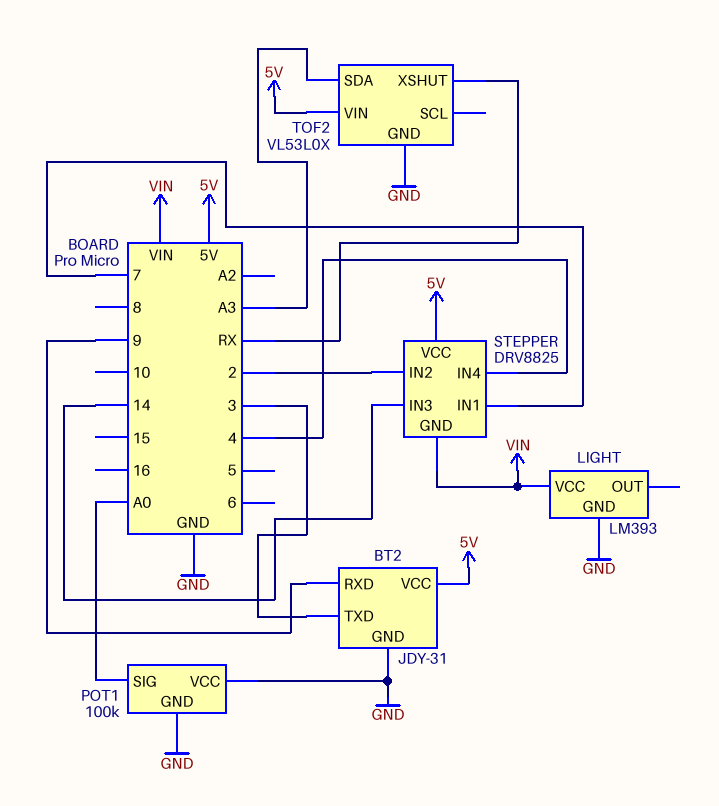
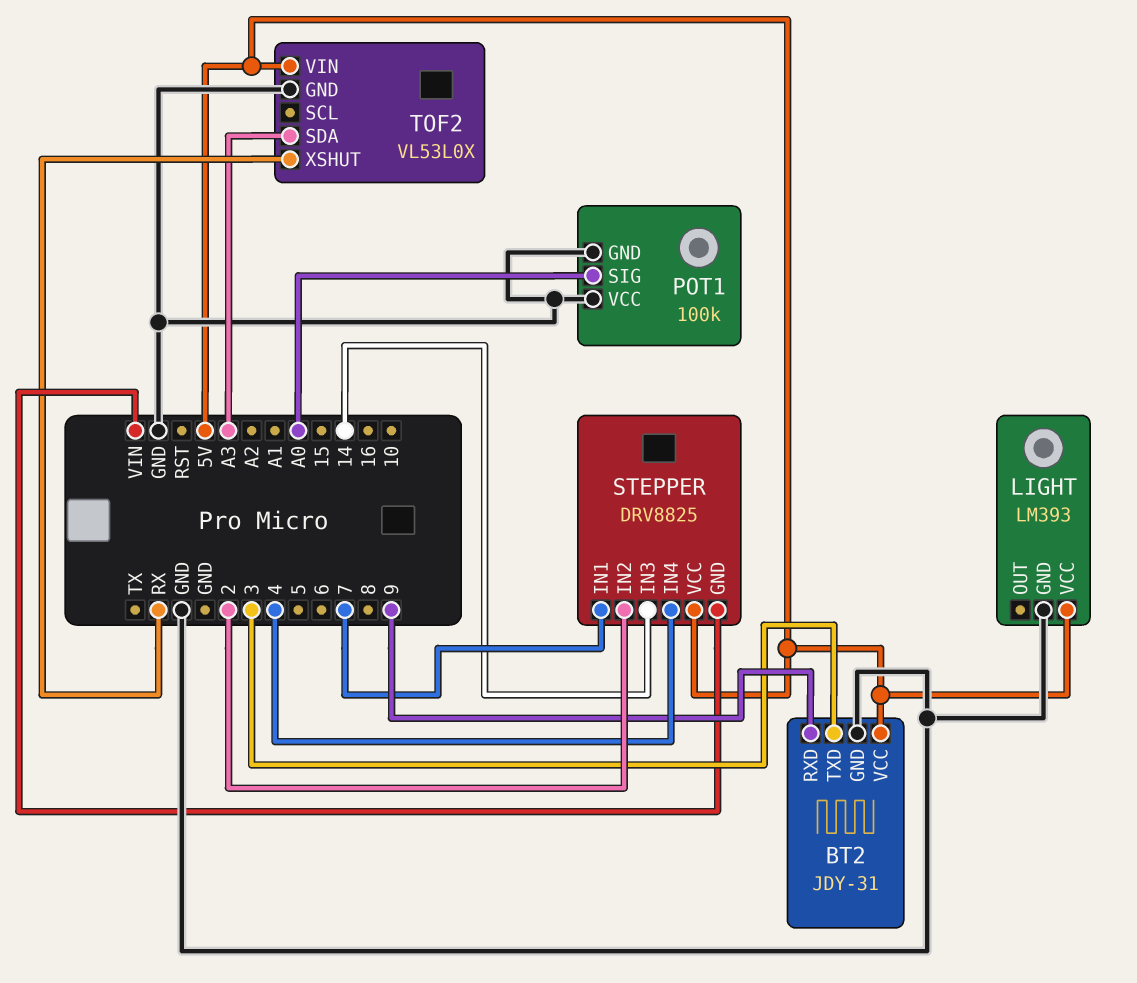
LIGHT pin VCC: VIN -> 5V

